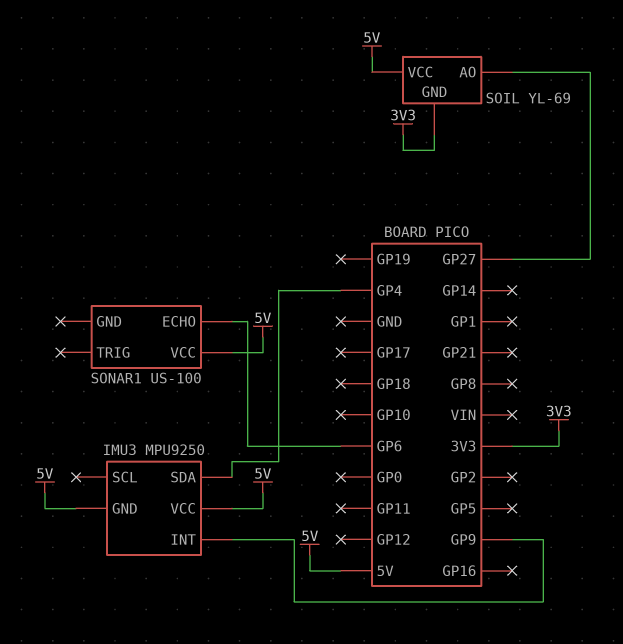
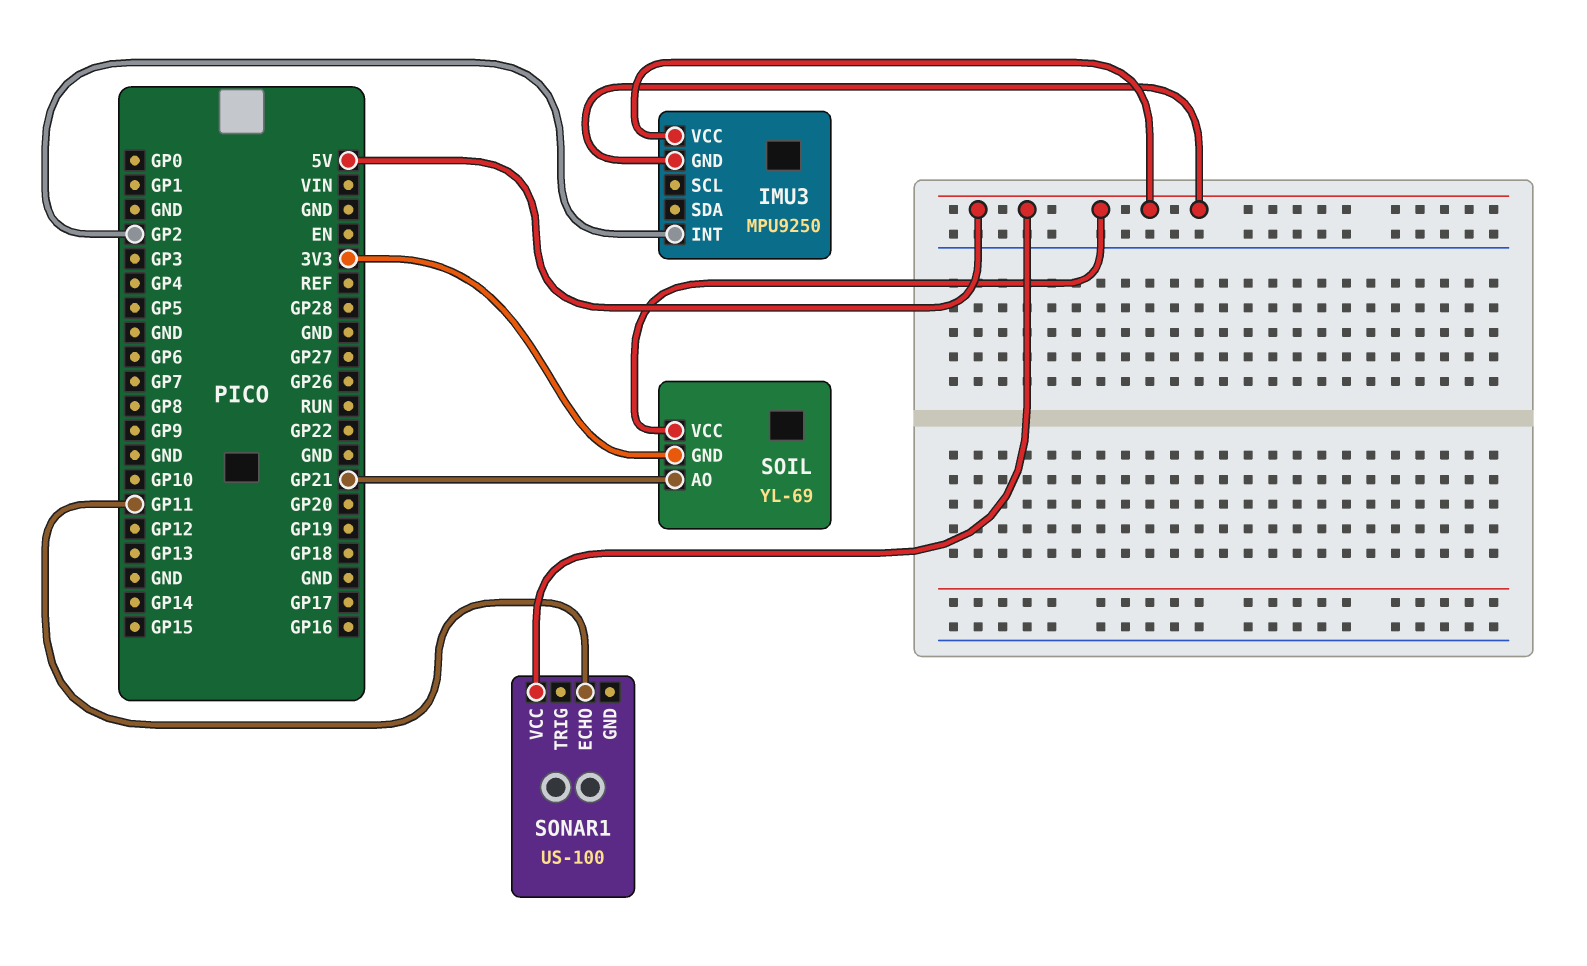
IMU3 pin INT: GP9 -> GP2
IMU3 pin SDA: GP4 -> none
SOIL pin AO: GP27 -> GP21
SONAR1 pin ECHO: GP6 -> GP11

